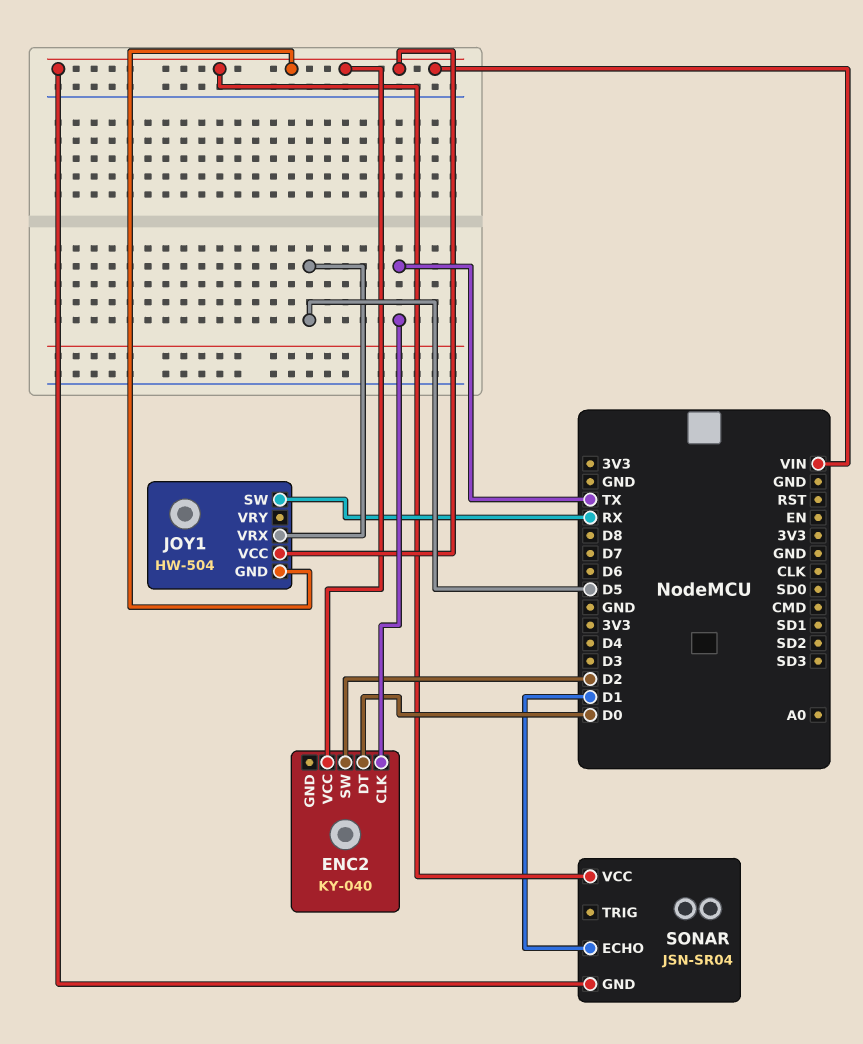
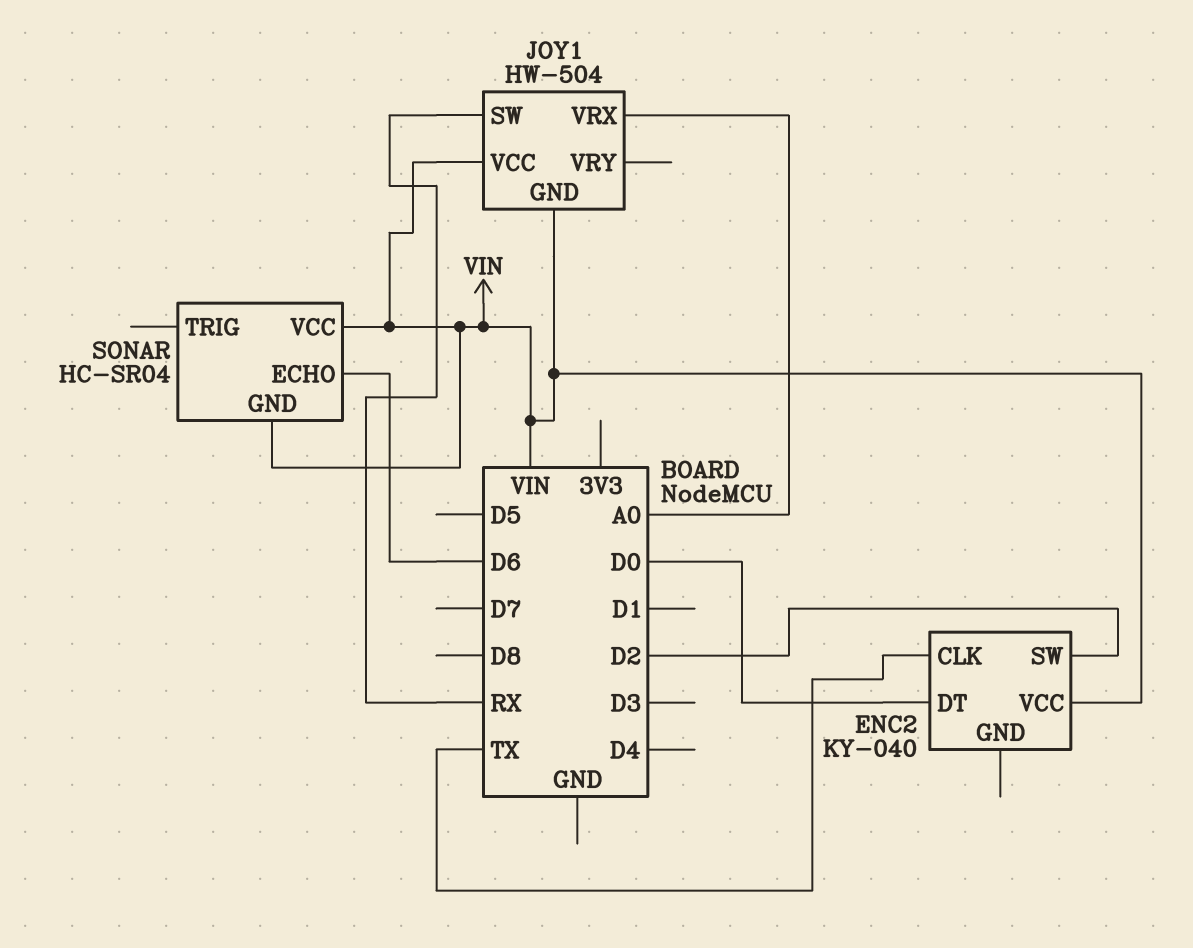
JOY1 pin VRX: D5 -> A0
SONAR: JSN-SR04 -> HC-SR04
SONAR pin ECHO: D1 -> D6

